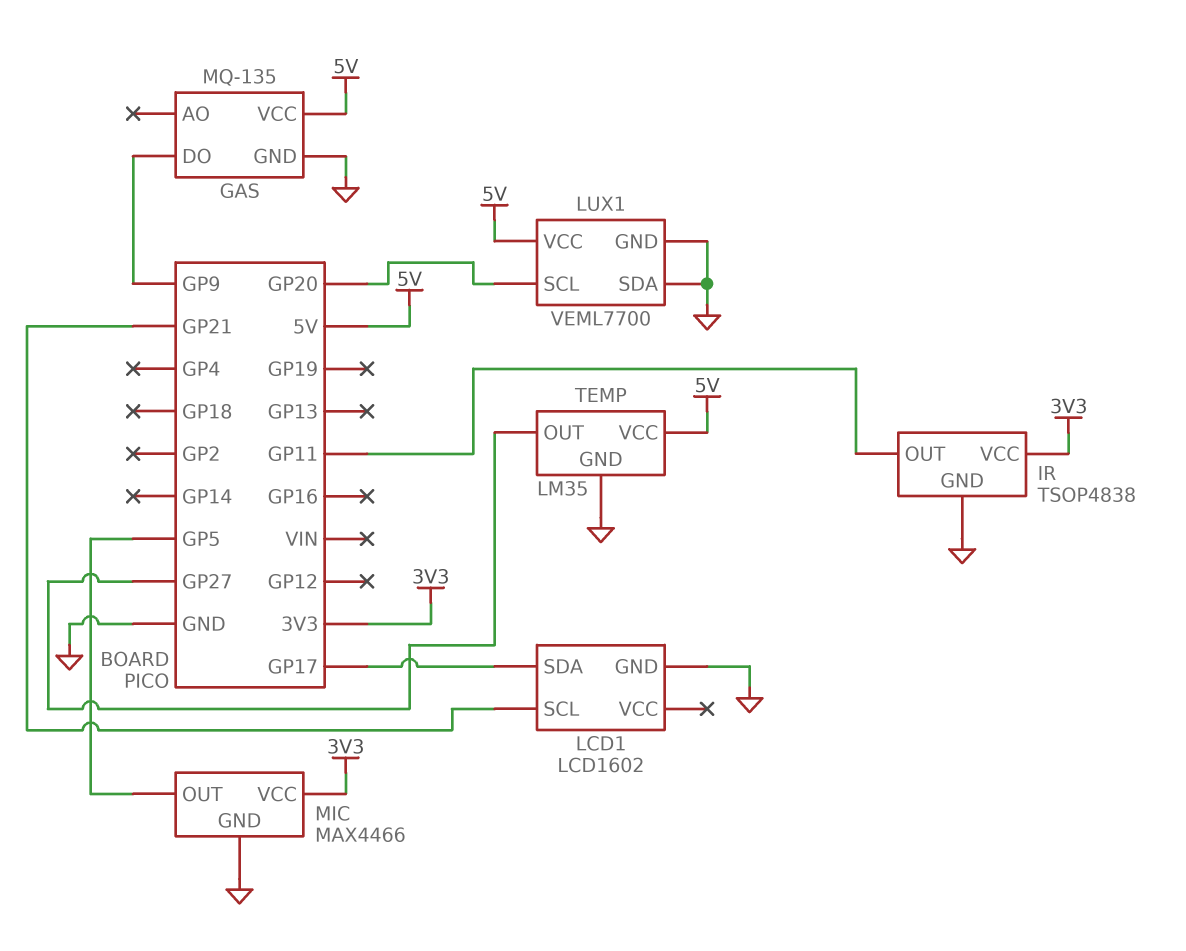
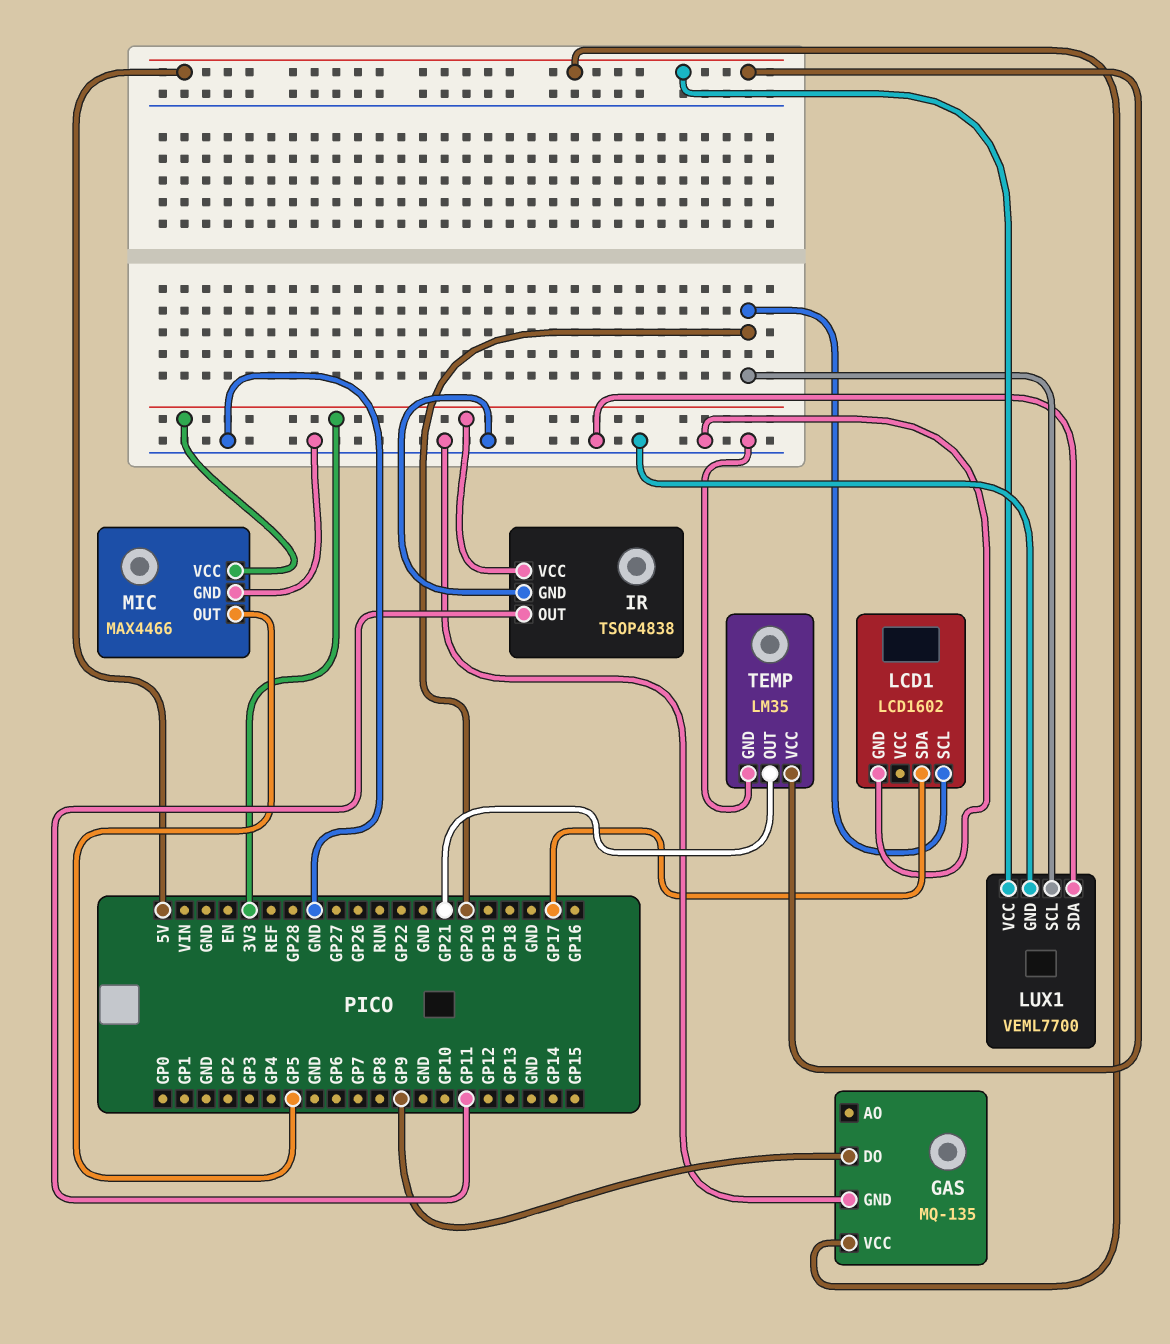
LCD1 pin SCL: GP21 -> GP20
TEMP pin OUT: GP27 -> GP21

